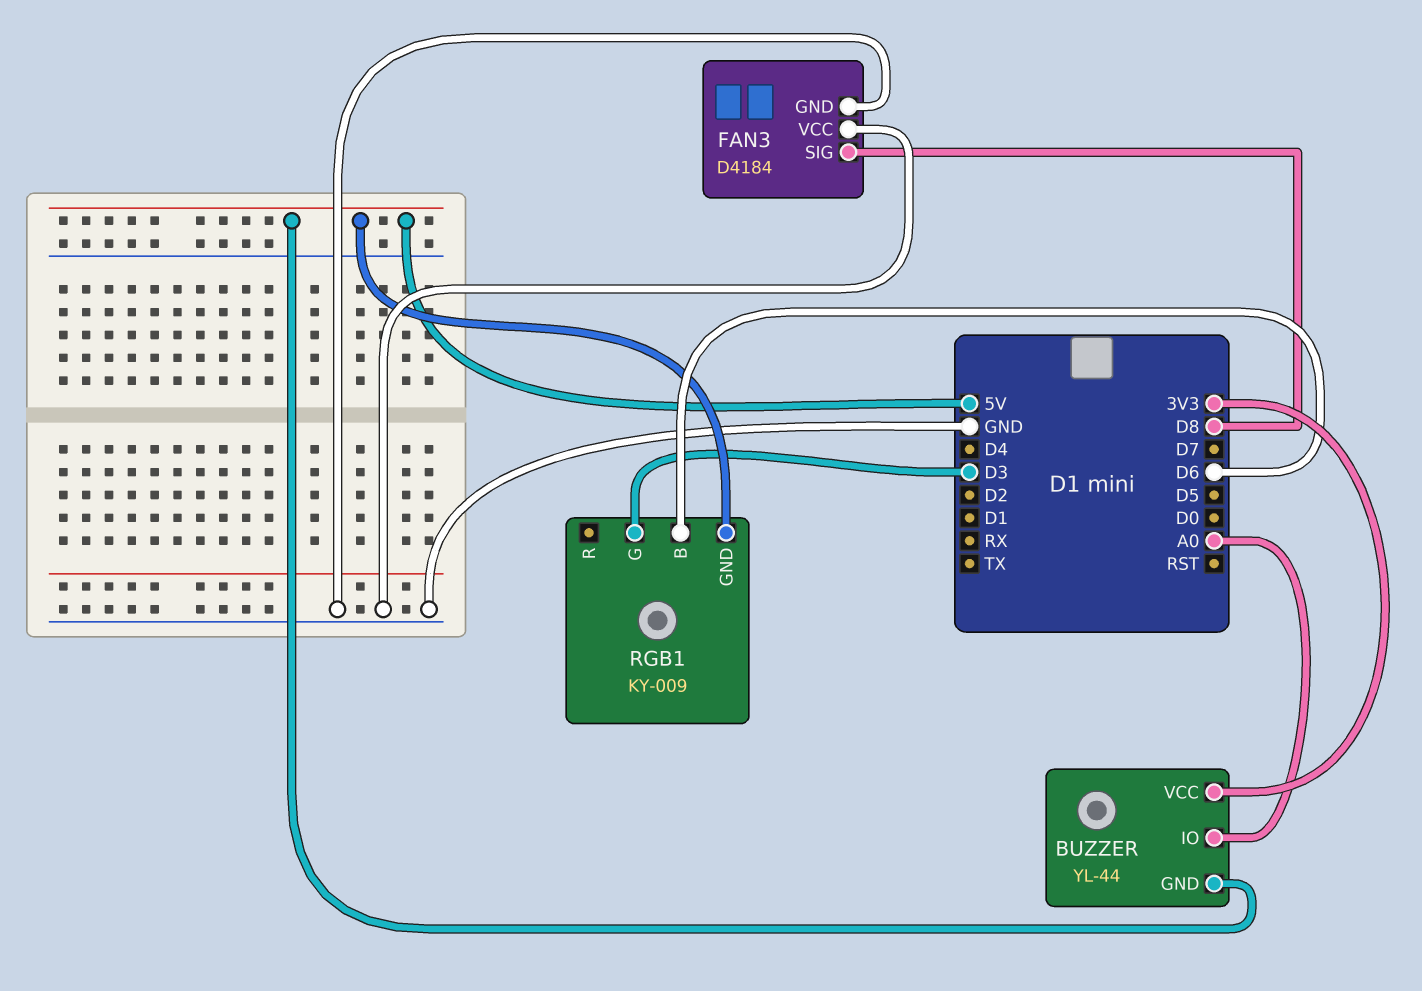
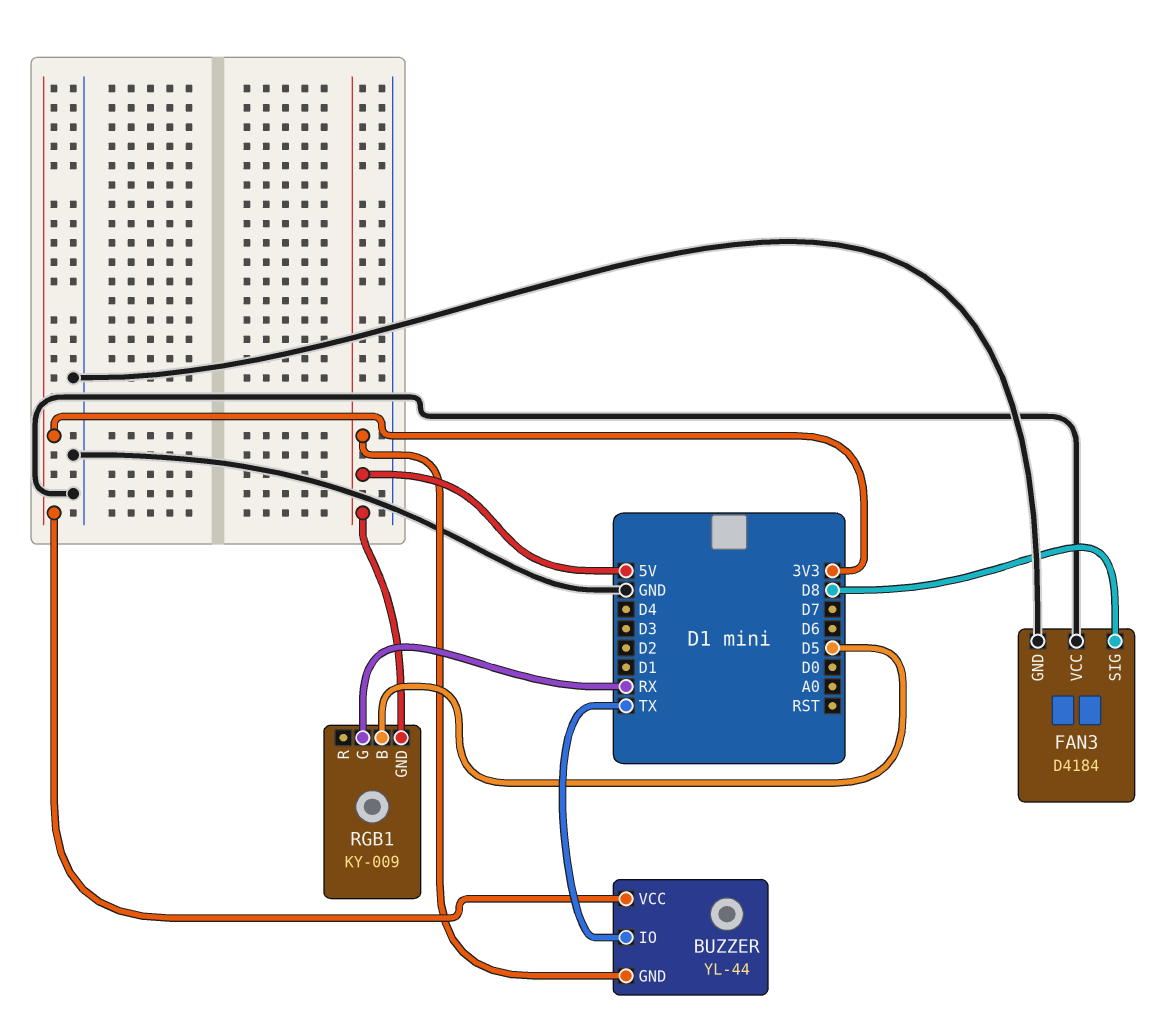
BUZZER pin IO: A0 -> TX
RGB1 pin B: D6 -> D5
RGB1 pin G: D3 -> RX

